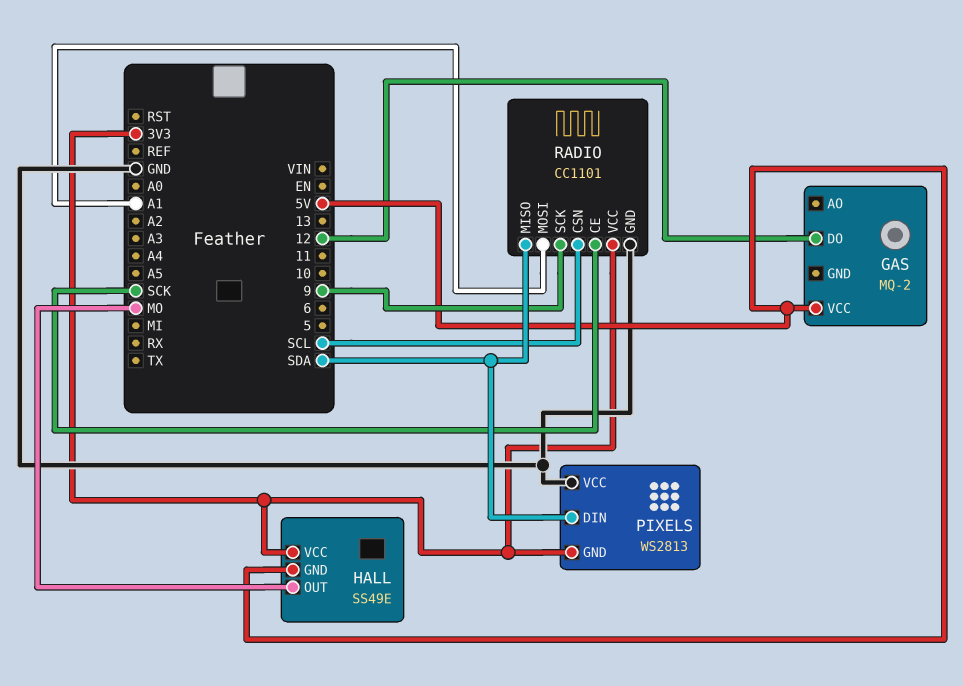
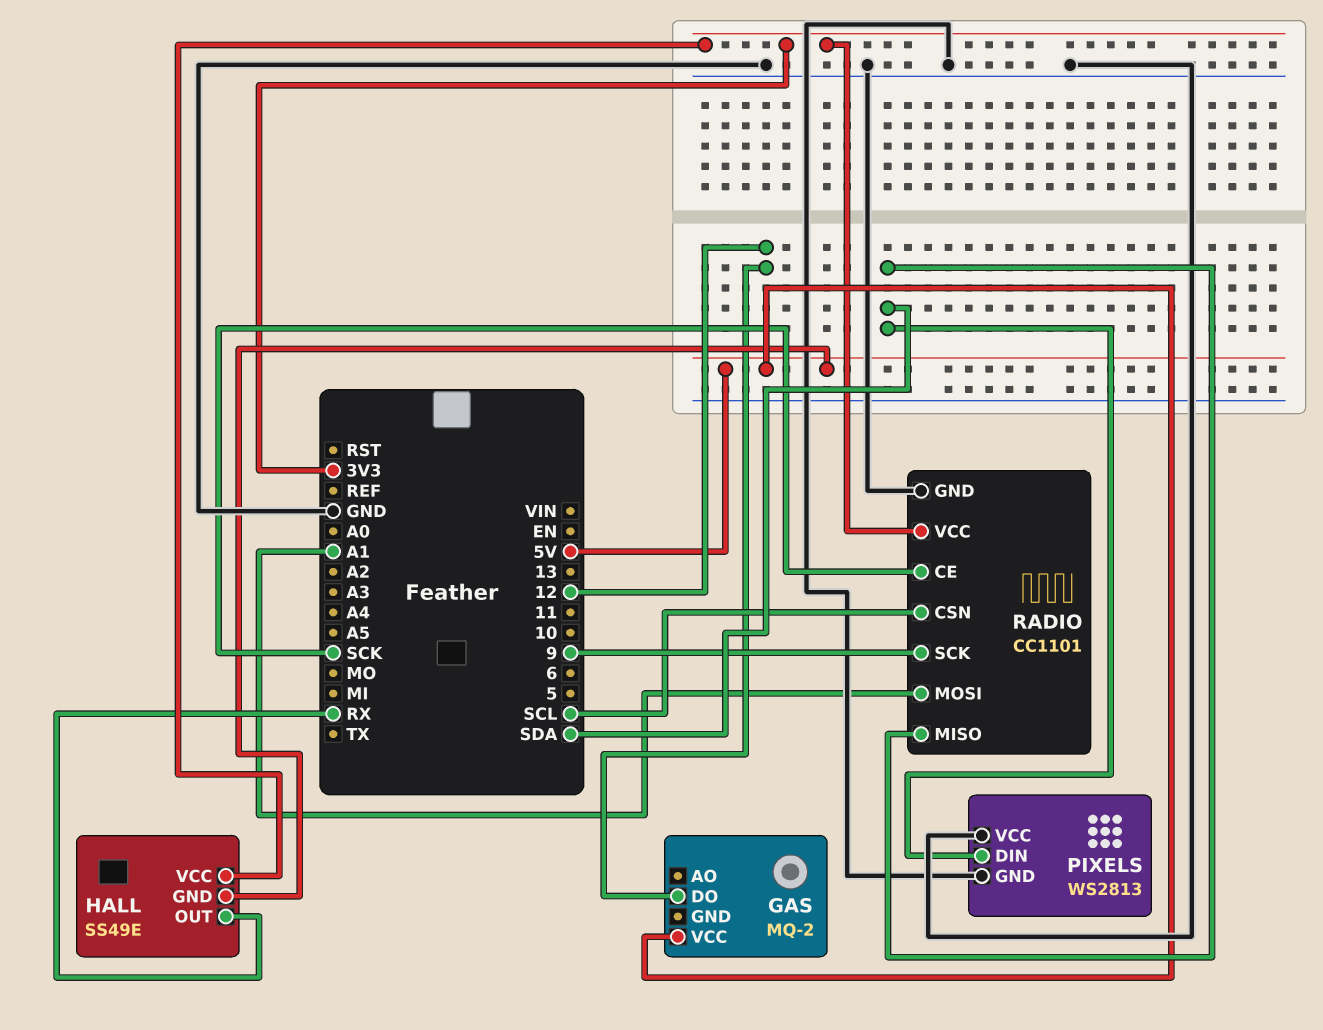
HALL pin OUT: MO -> RX
PIXELS pin GND: 3V3 -> GND

